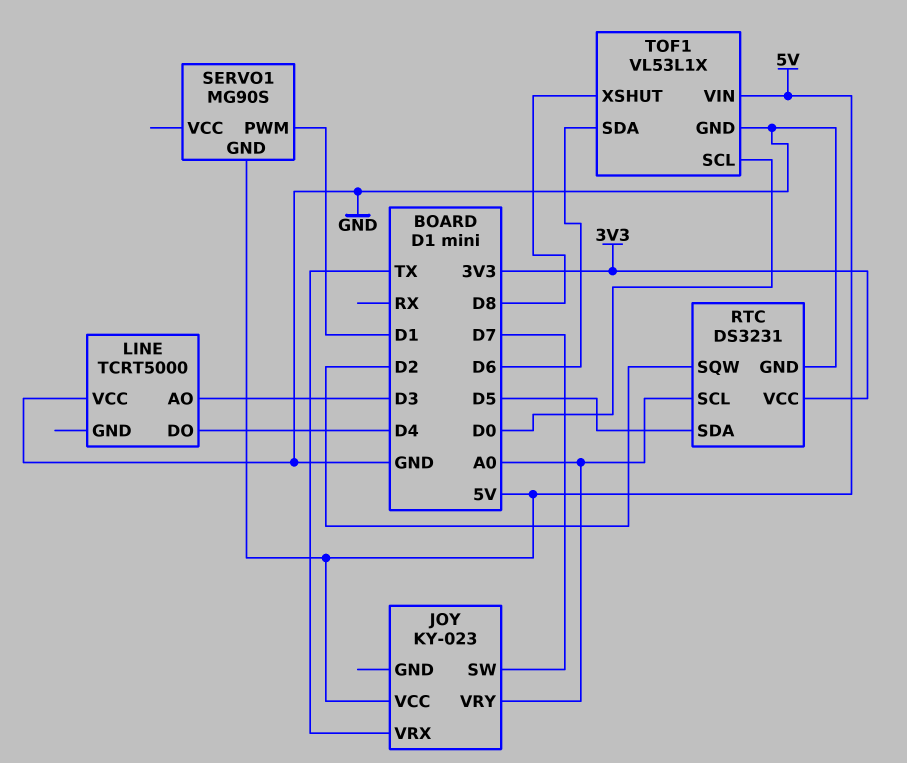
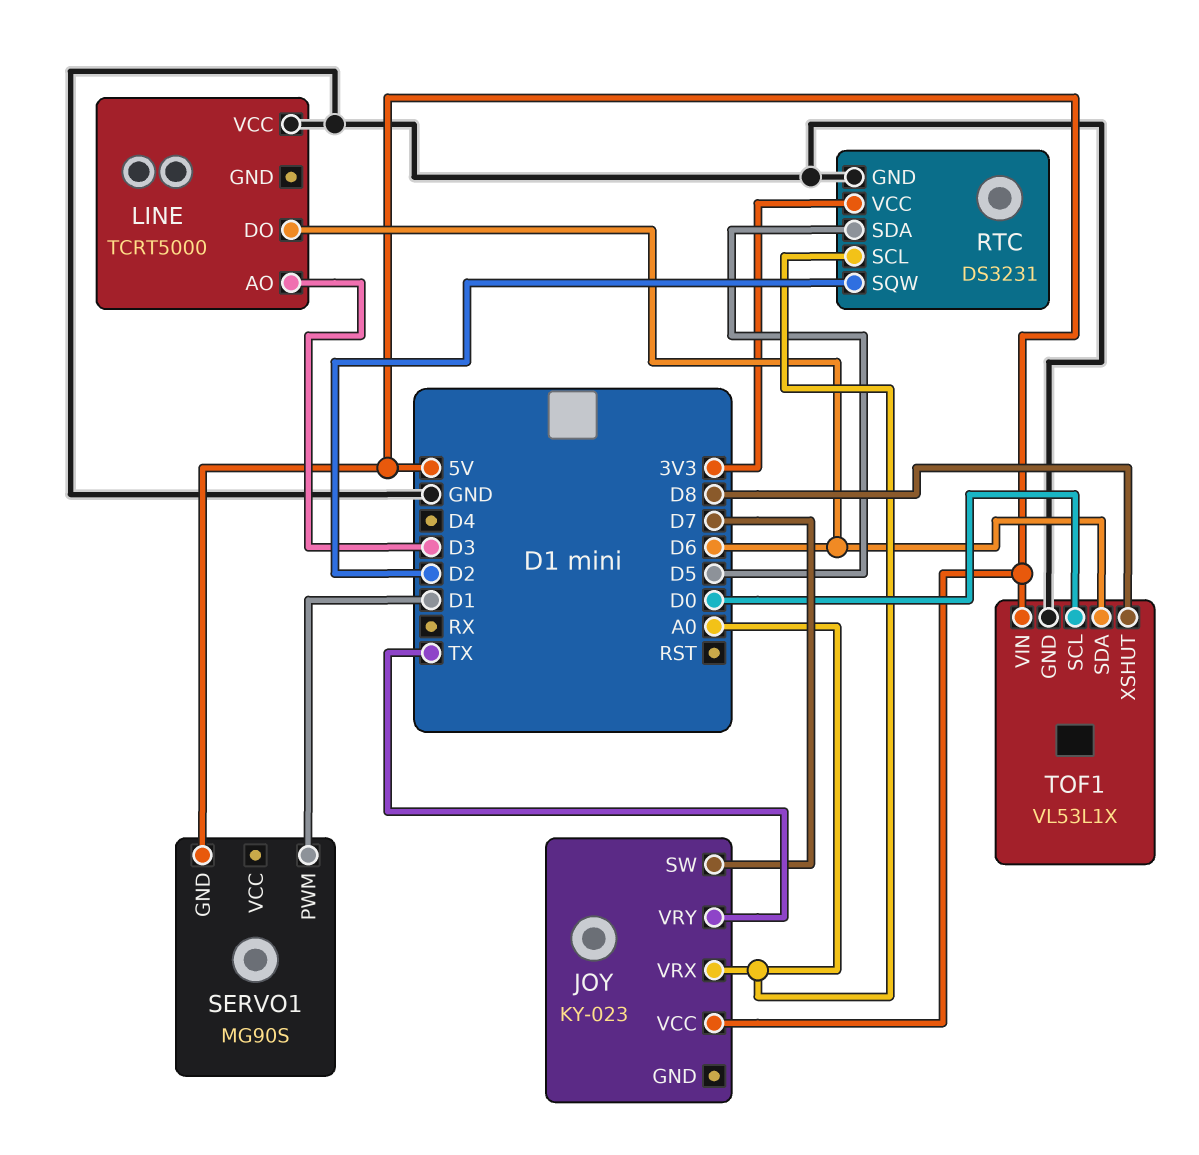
JOY pin VRX: TX -> A0
JOY pin VRY: A0 -> TX
LINE pin DO: D4 -> D6

